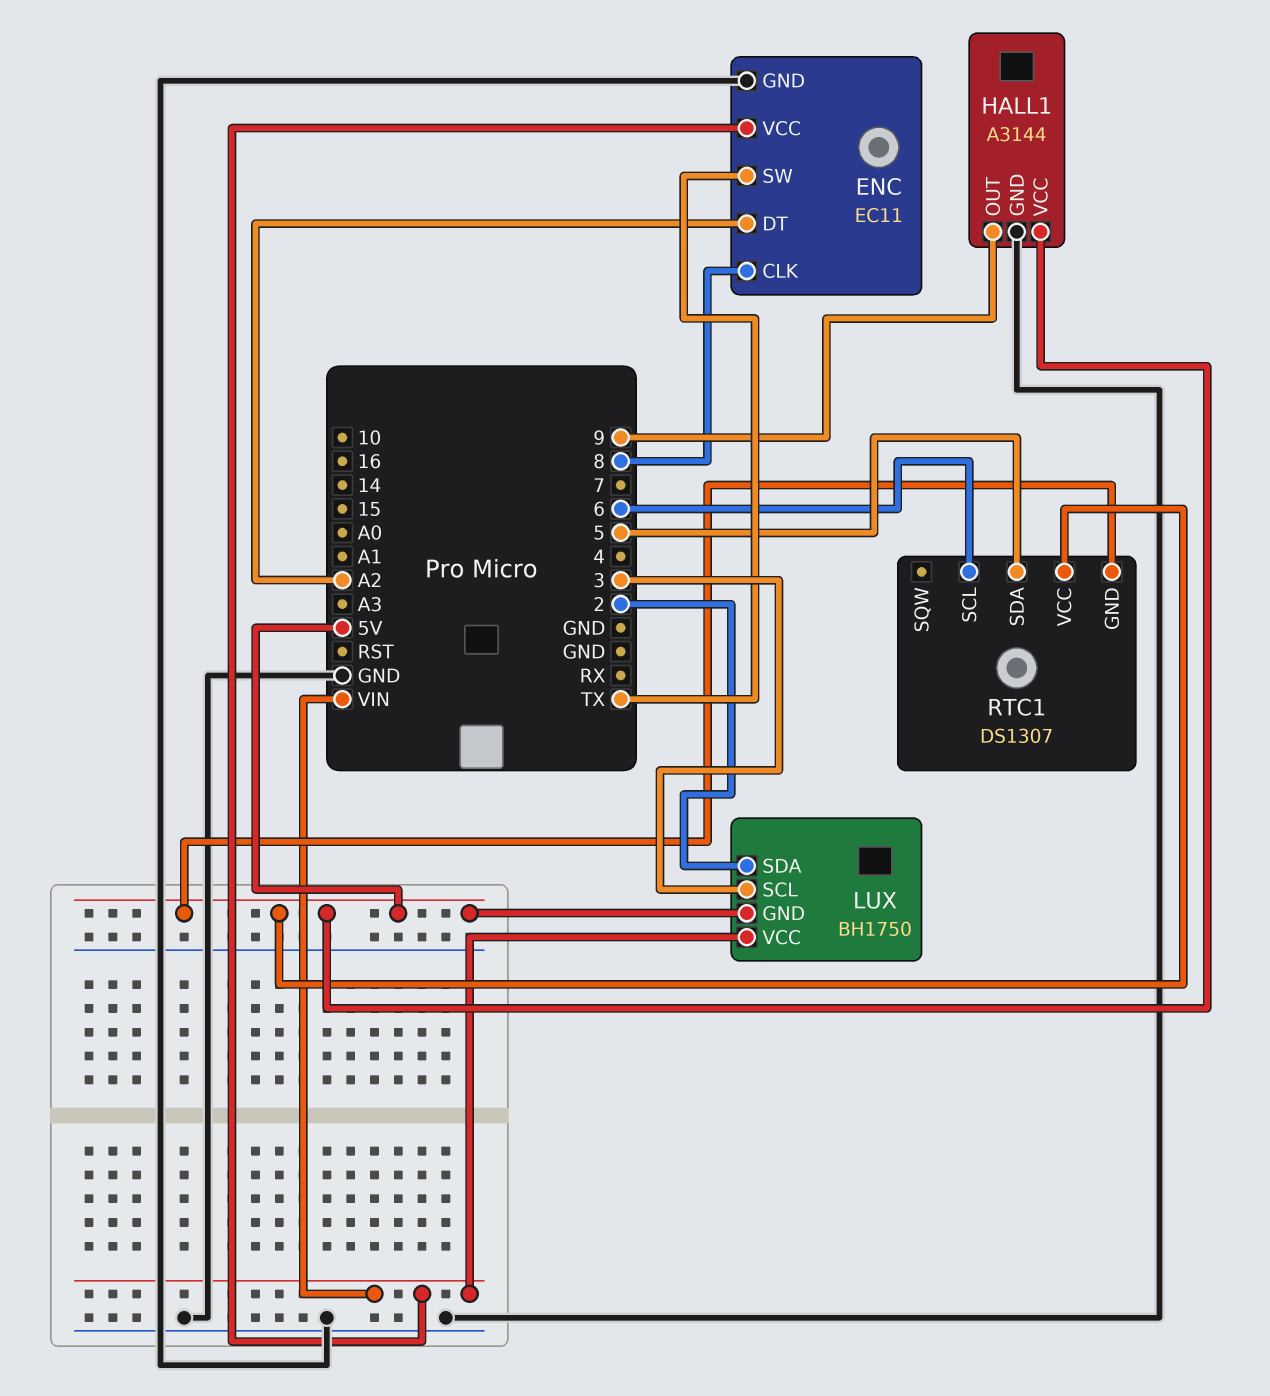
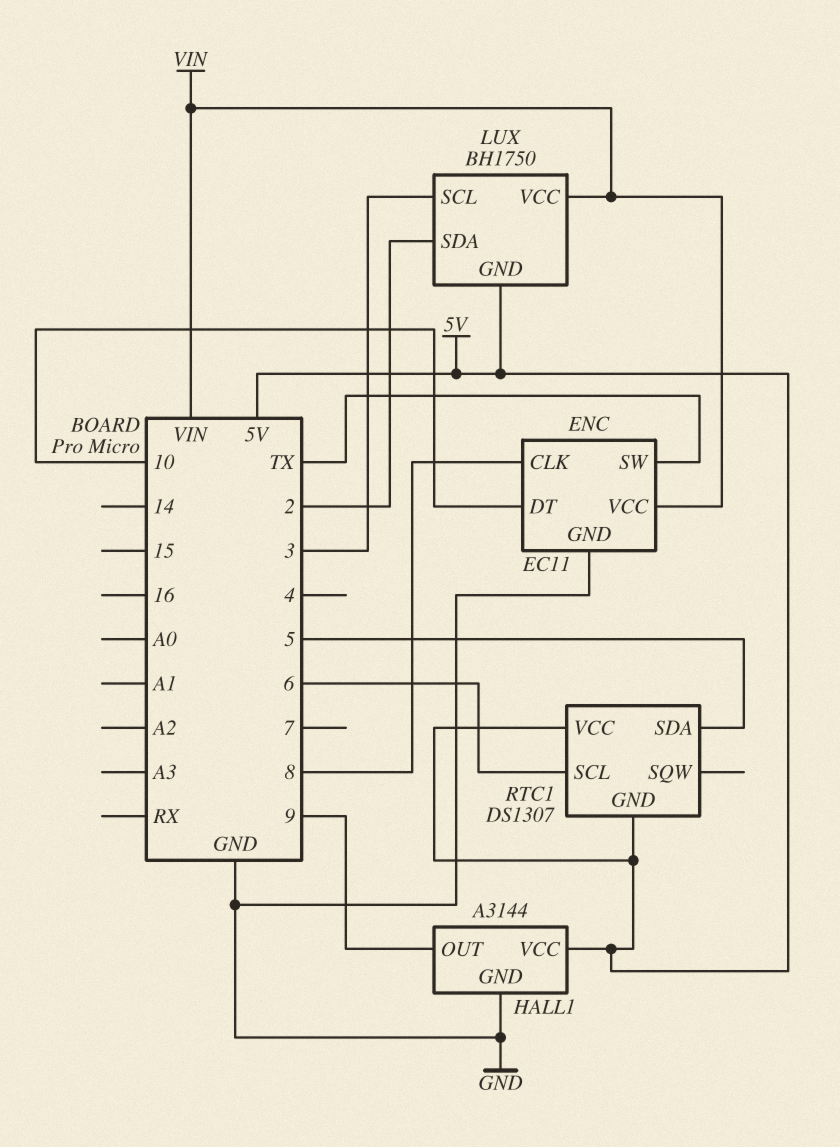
ENC pin DT: A2 -> 10

